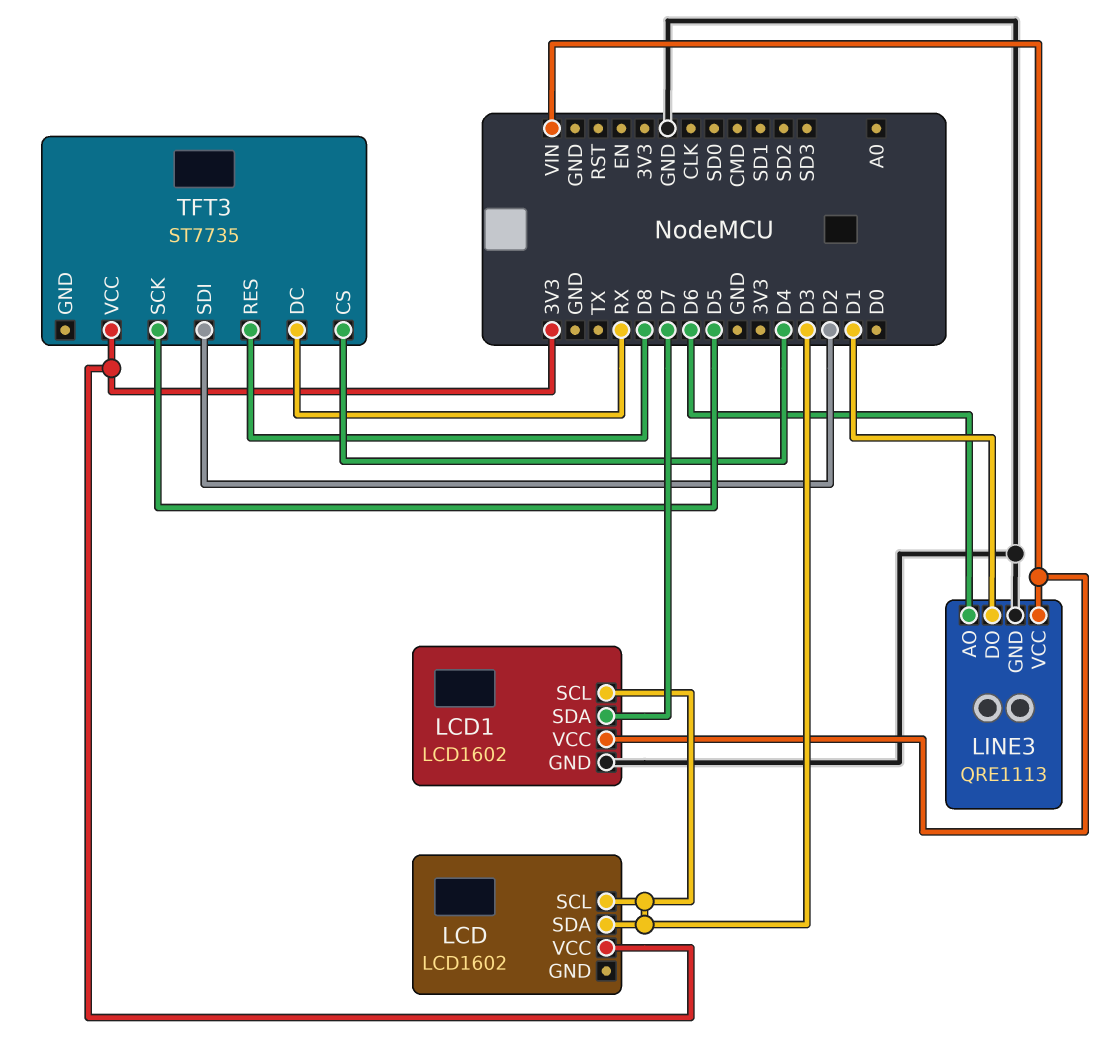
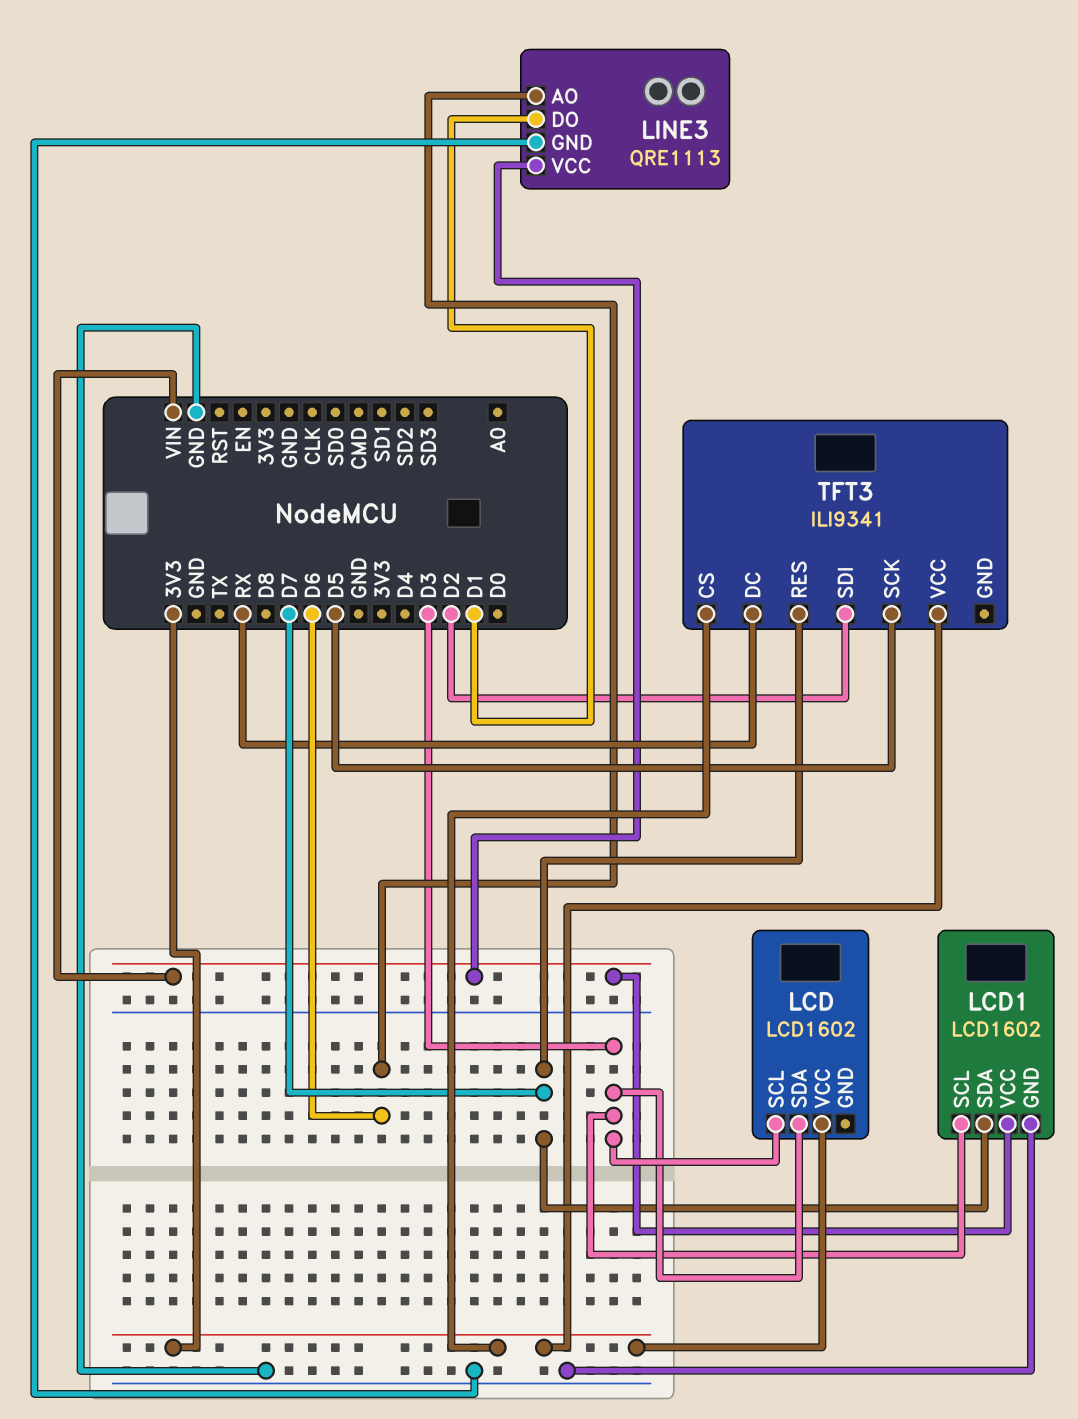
TFT3: ST7735 -> ILI9341
TFT3 pin CS: D4 -> 3V3
TFT3 pin RES: D8 -> D7

